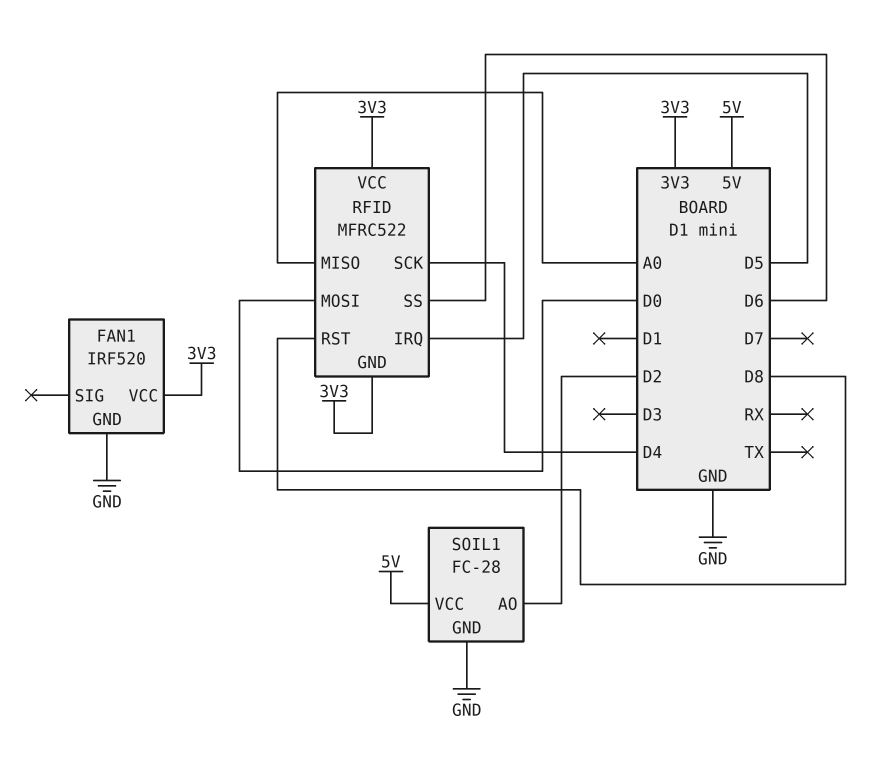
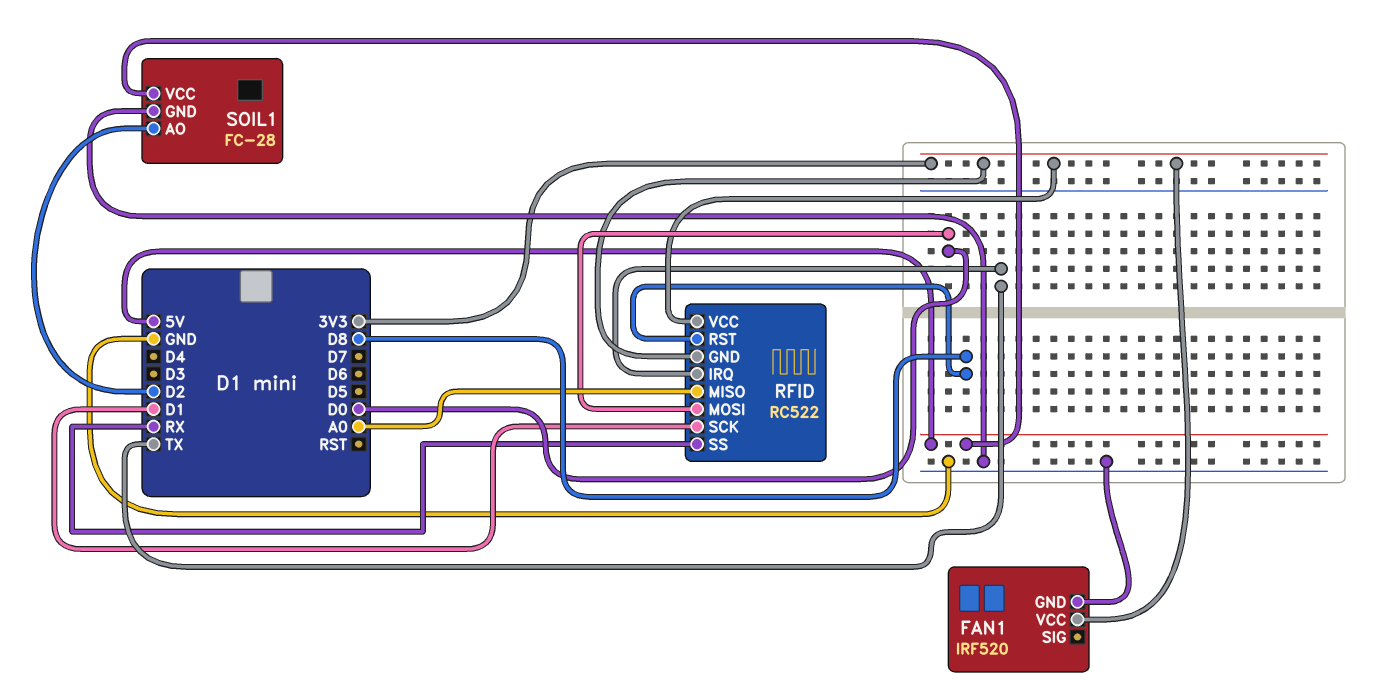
RFID: MFRC522 -> RC522
RFID pin IRQ: D5 -> TX
RFID pin SCK: D4 -> D1
RFID pin SS: D6 -> RX

